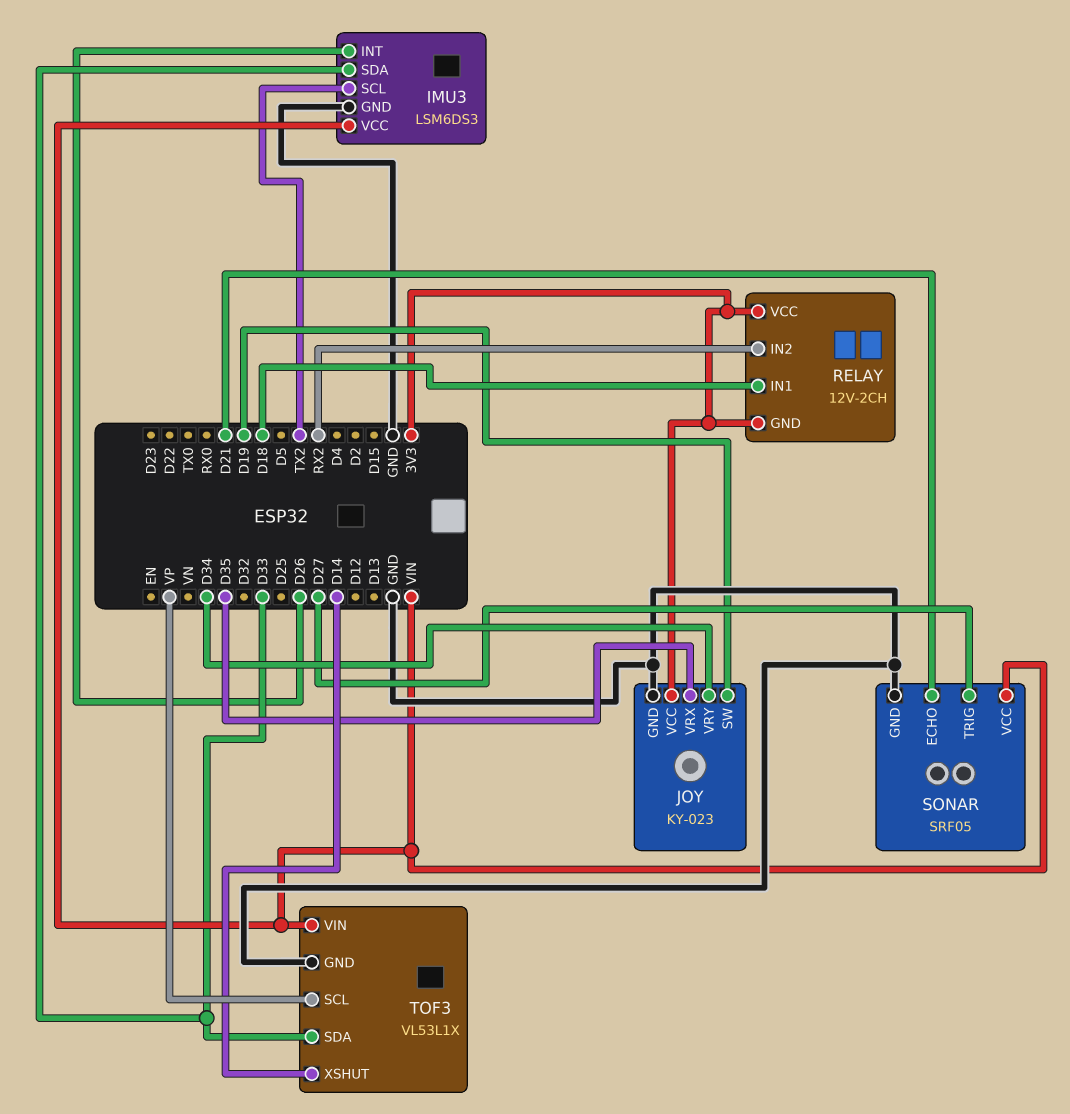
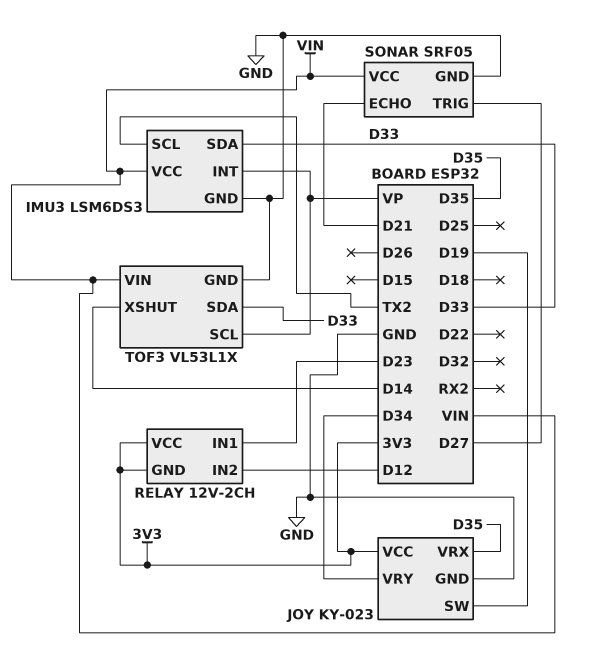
IMU3 pin INT: D26 -> VP
RELAY pin IN1: D18 -> D23
RELAY pin IN2: RX2 -> D12

